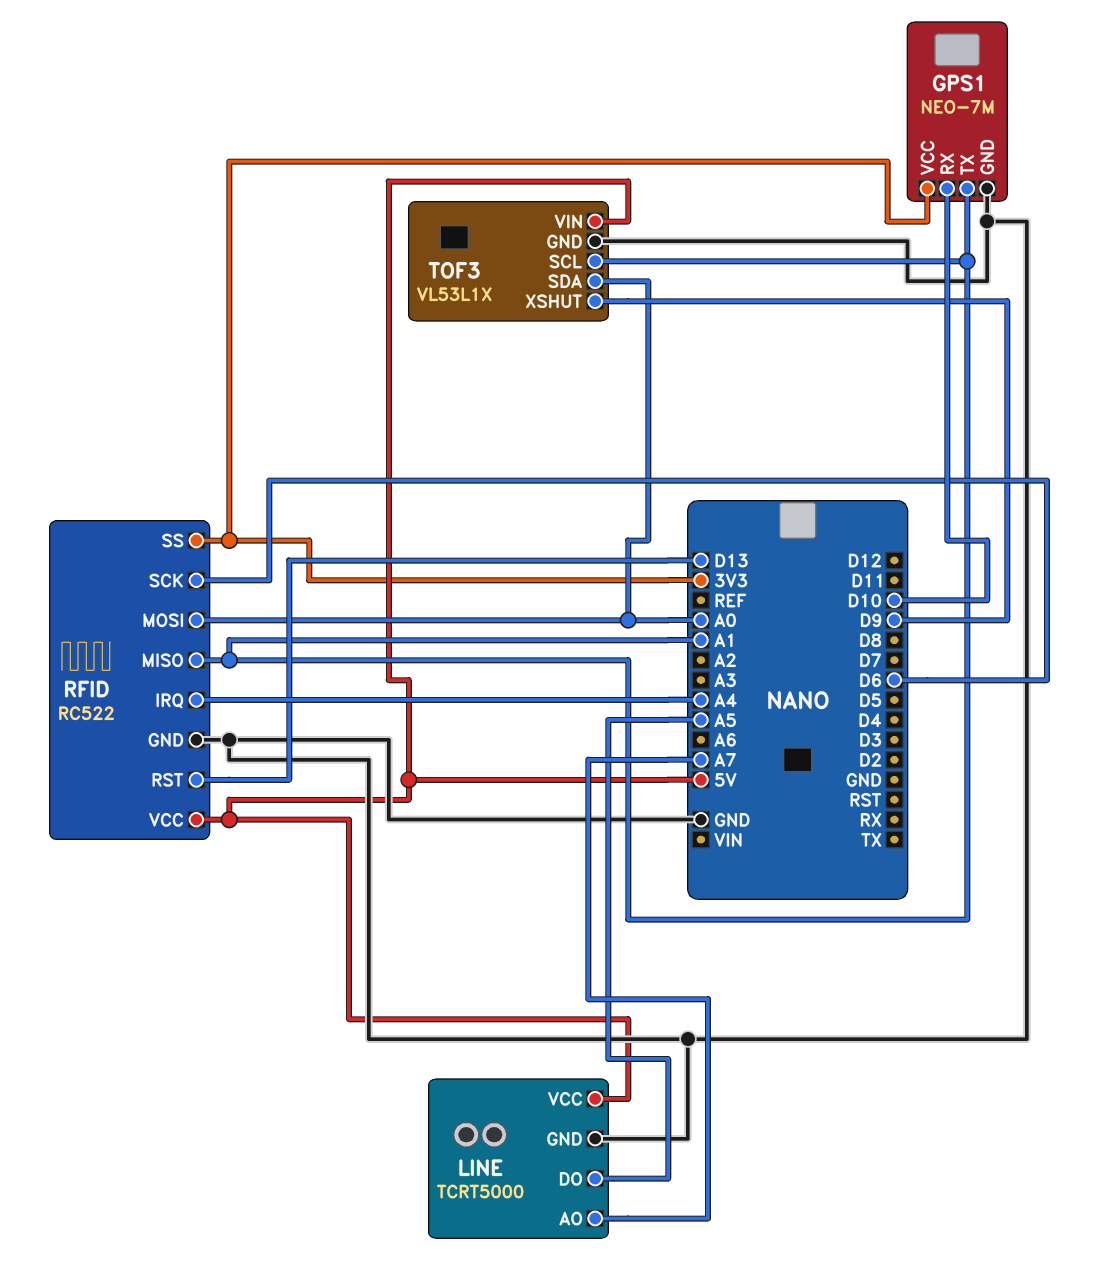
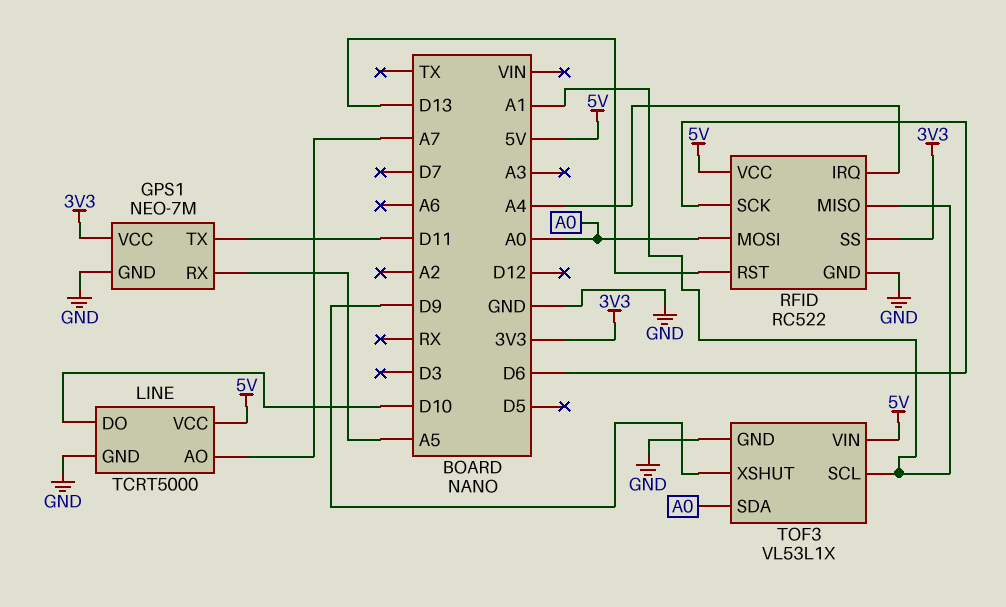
GPS1 pin RX: D10 -> A5
GPS1 pin TX: A1 -> D11
LINE pin DO: A5 -> D10

